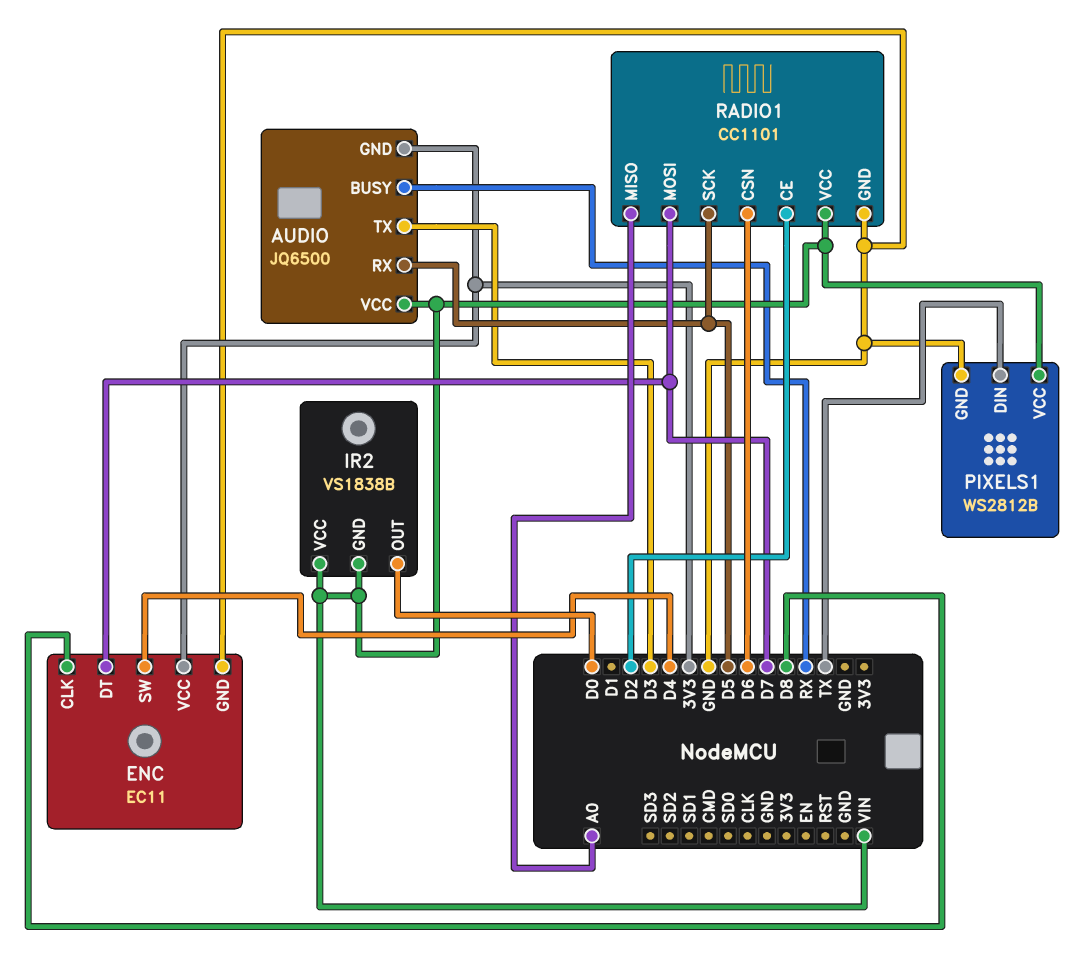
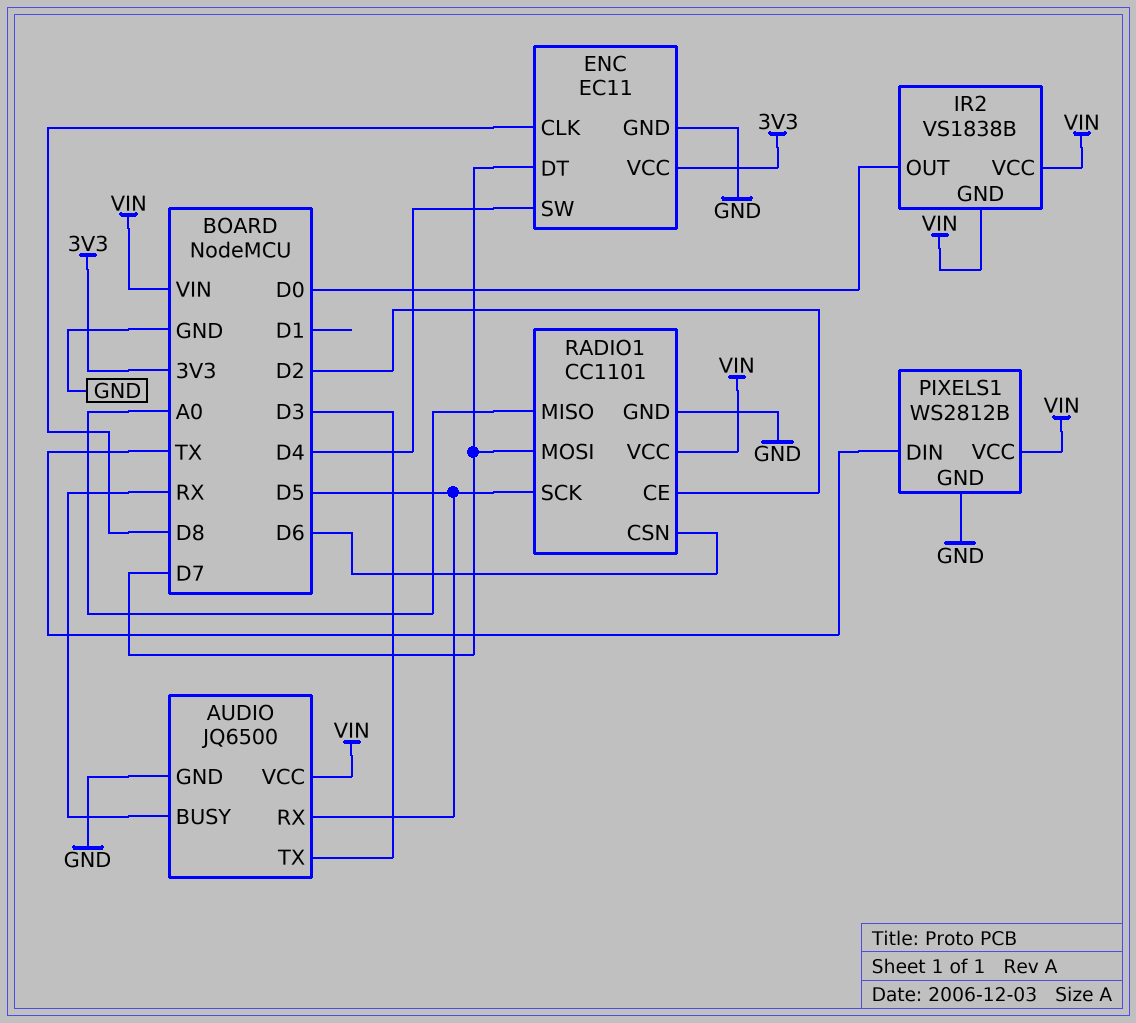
AUDIO pin GND: 3V3 -> GND

